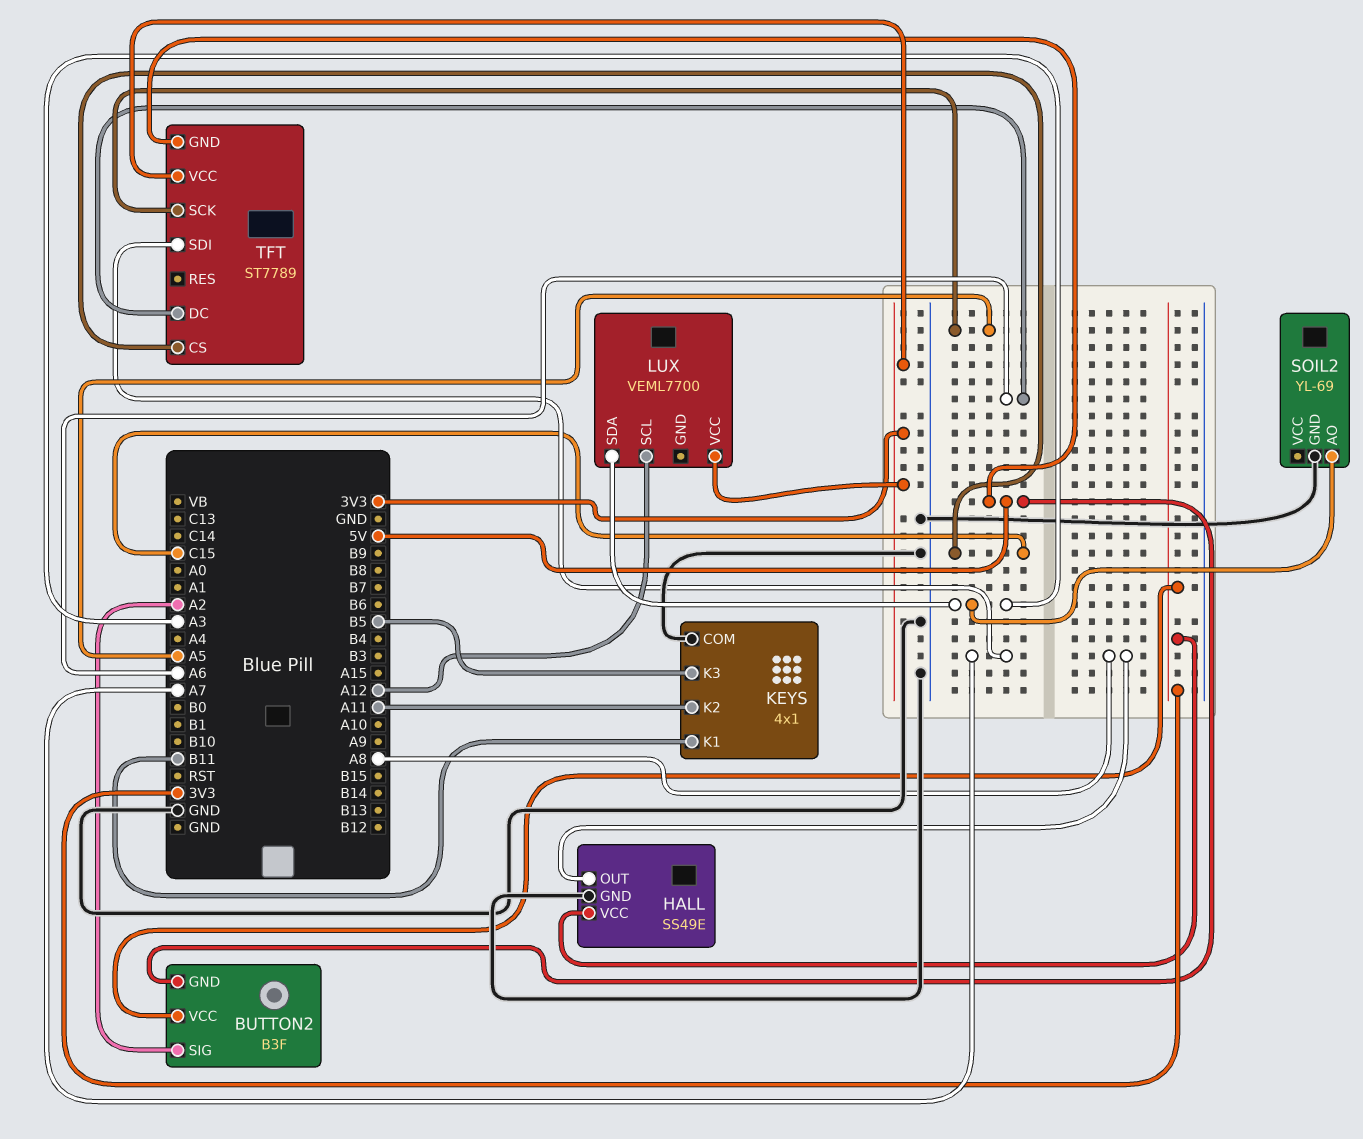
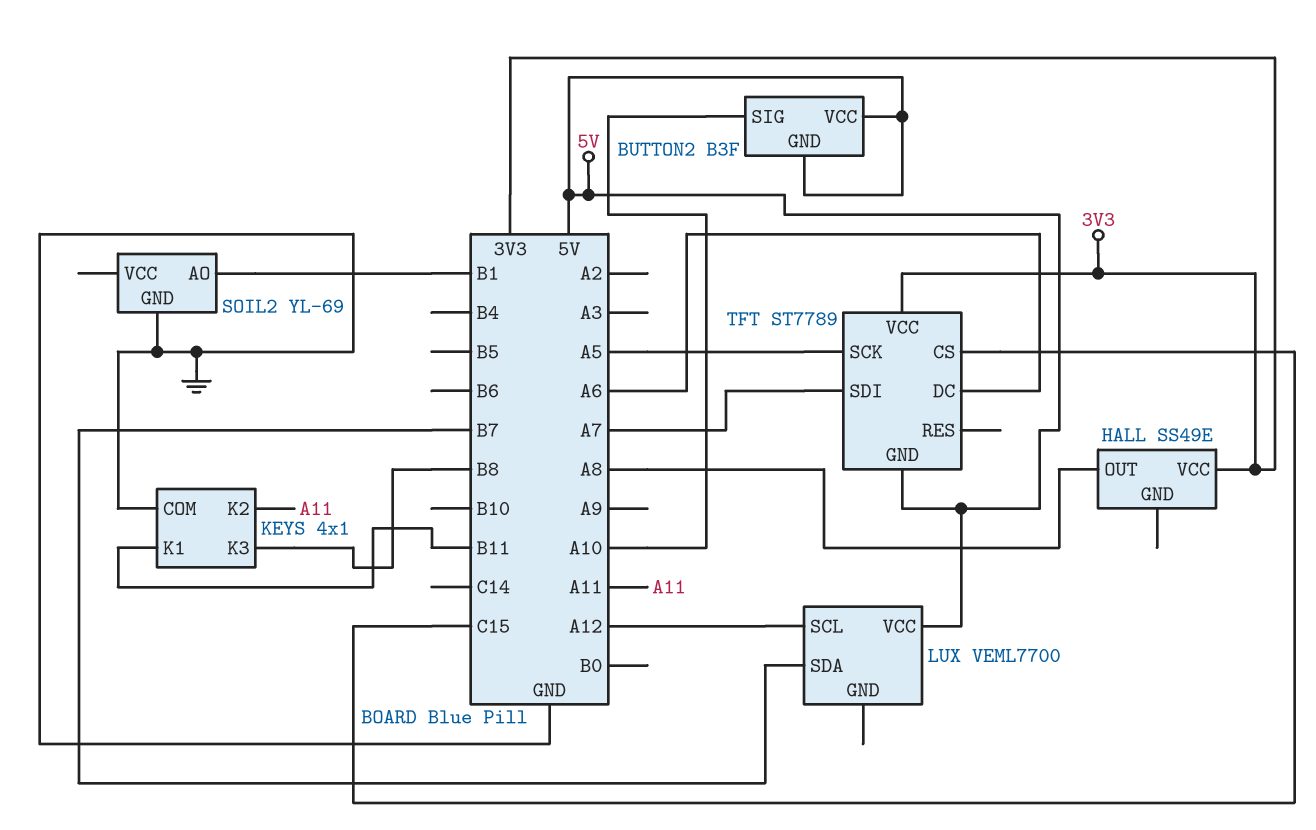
BUTTON2 pin SIG: A2 -> A10
BUTTON2 pin VCC: 3V3 -> 5V
HALL pin GND: GND -> none
KEYS pin K3: B5 -> B8
LUX pin SDA: A3 -> B7
LUX pin VCC: 3V3 -> 5V
SOIL2 pin AO: A3 -> B1

